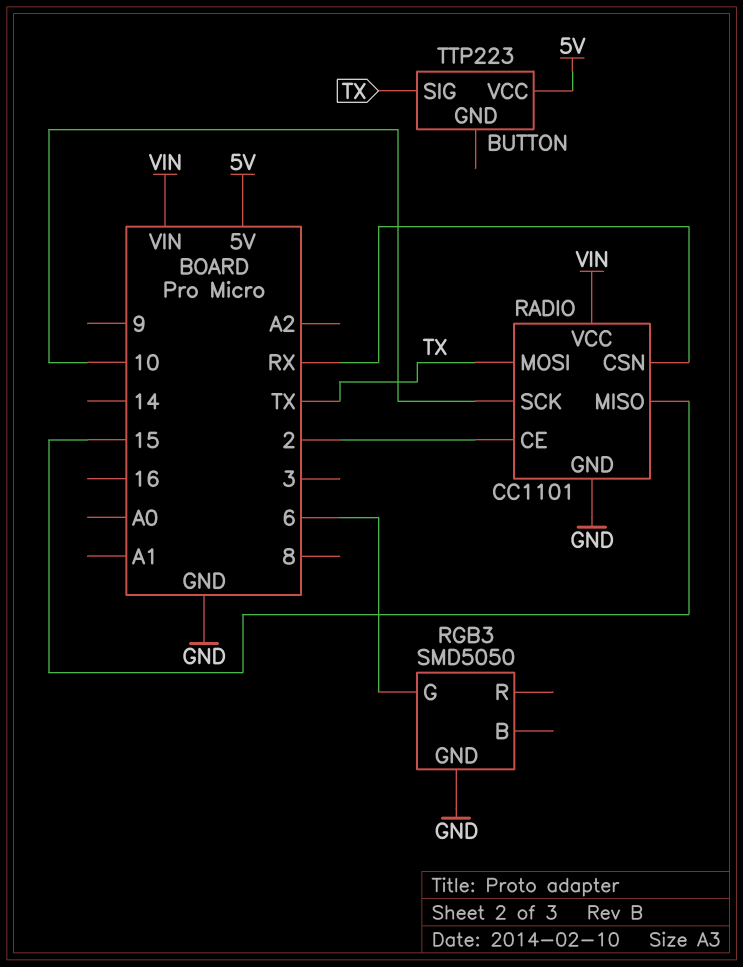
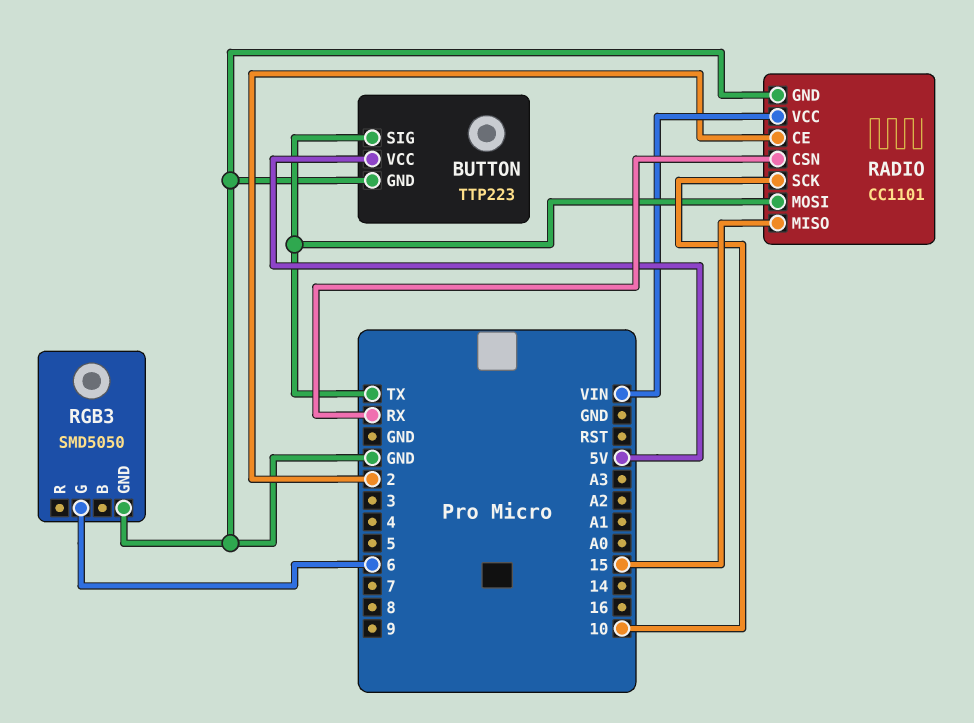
BUTTON pin GND: none -> GND

